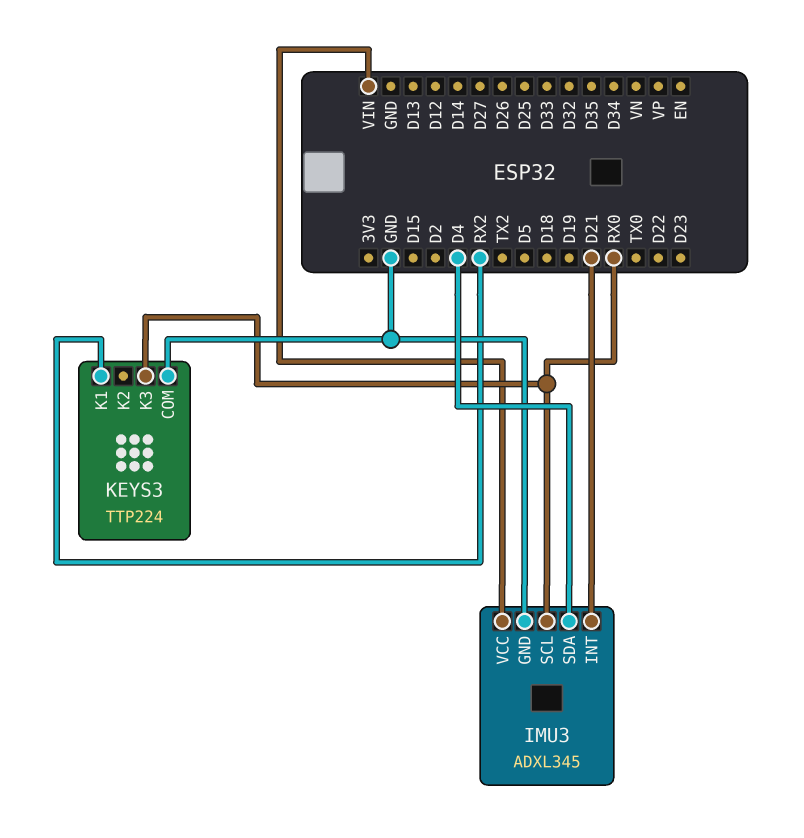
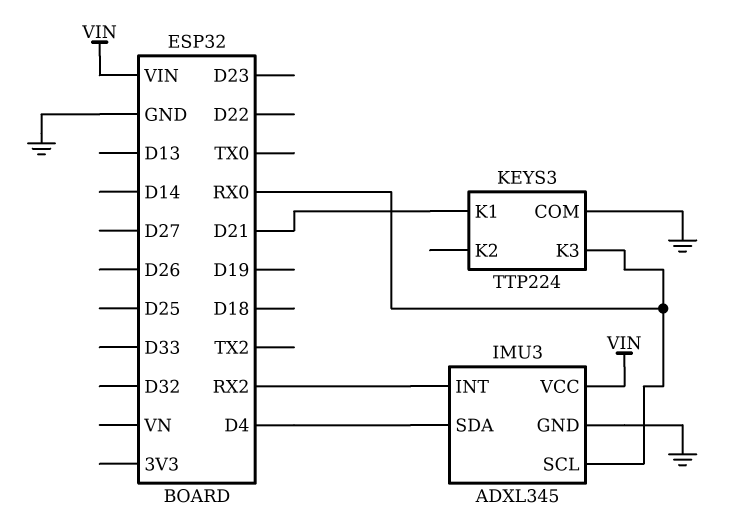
IMU3 pin INT: D21 -> RX2
KEYS3 pin K1: RX2 -> D21

